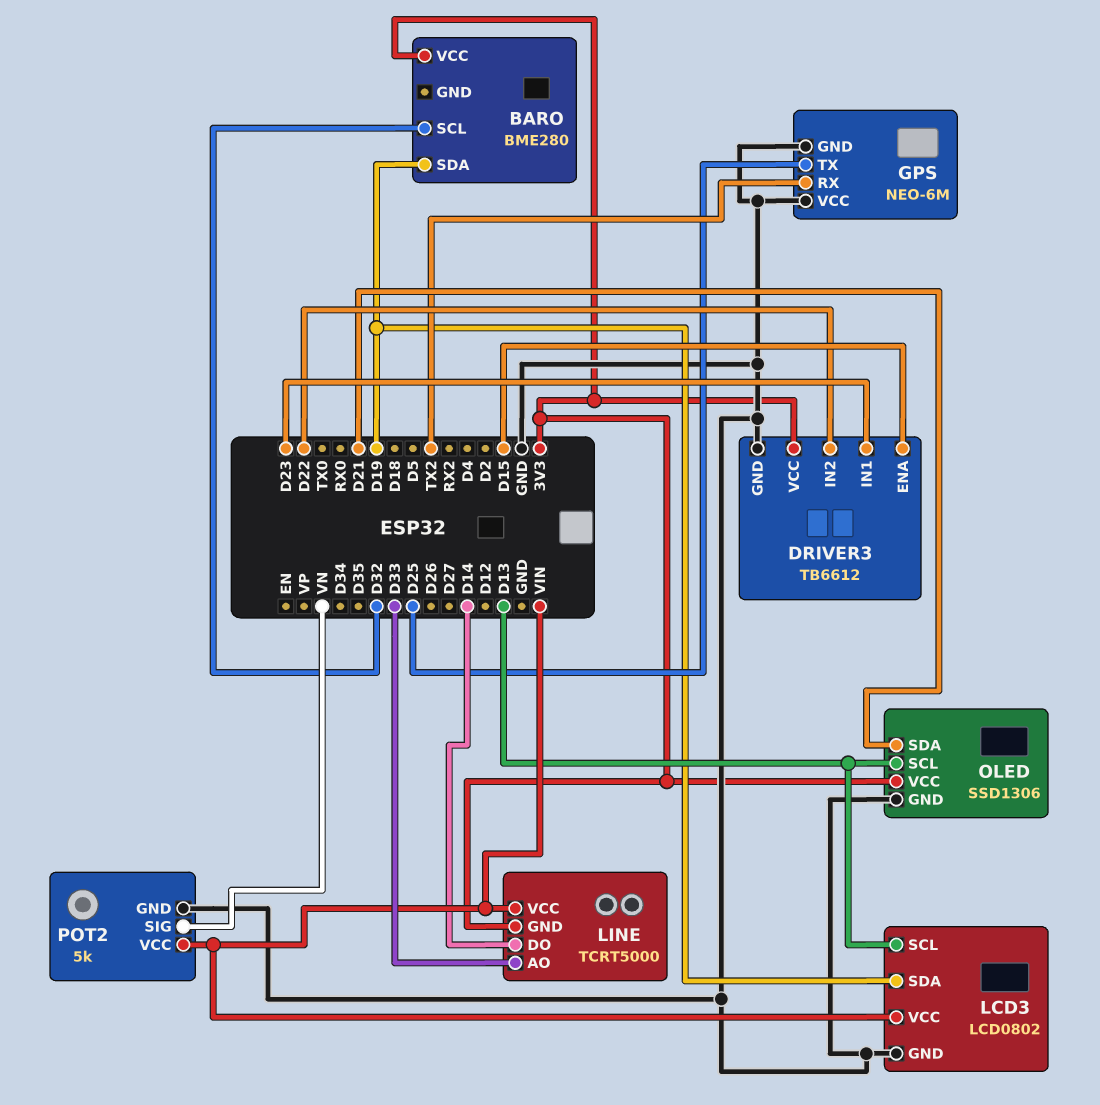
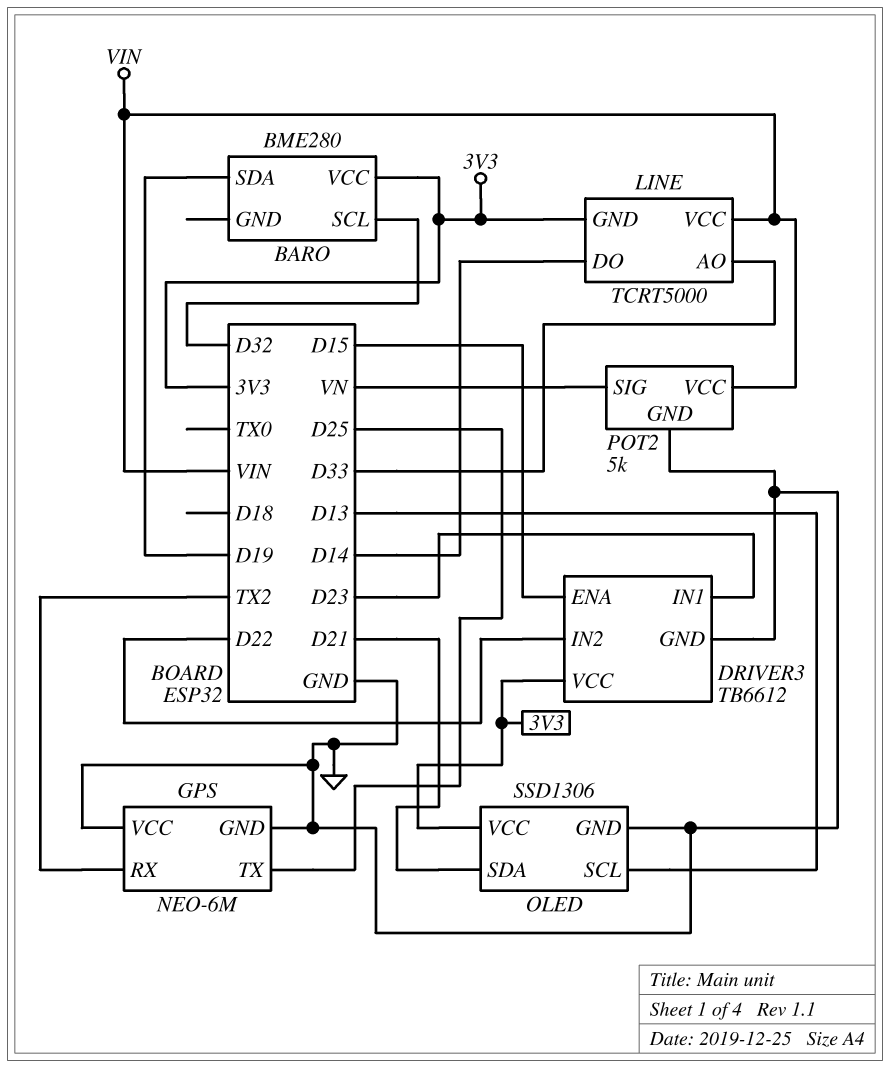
LCD3: LCD0802 -> none
LCD3 pin GND: GND -> none
LCD3 pin SCL: D13 -> none
LCD3 pin SDA: D19 -> none
LCD3 pin VCC: VIN -> none

